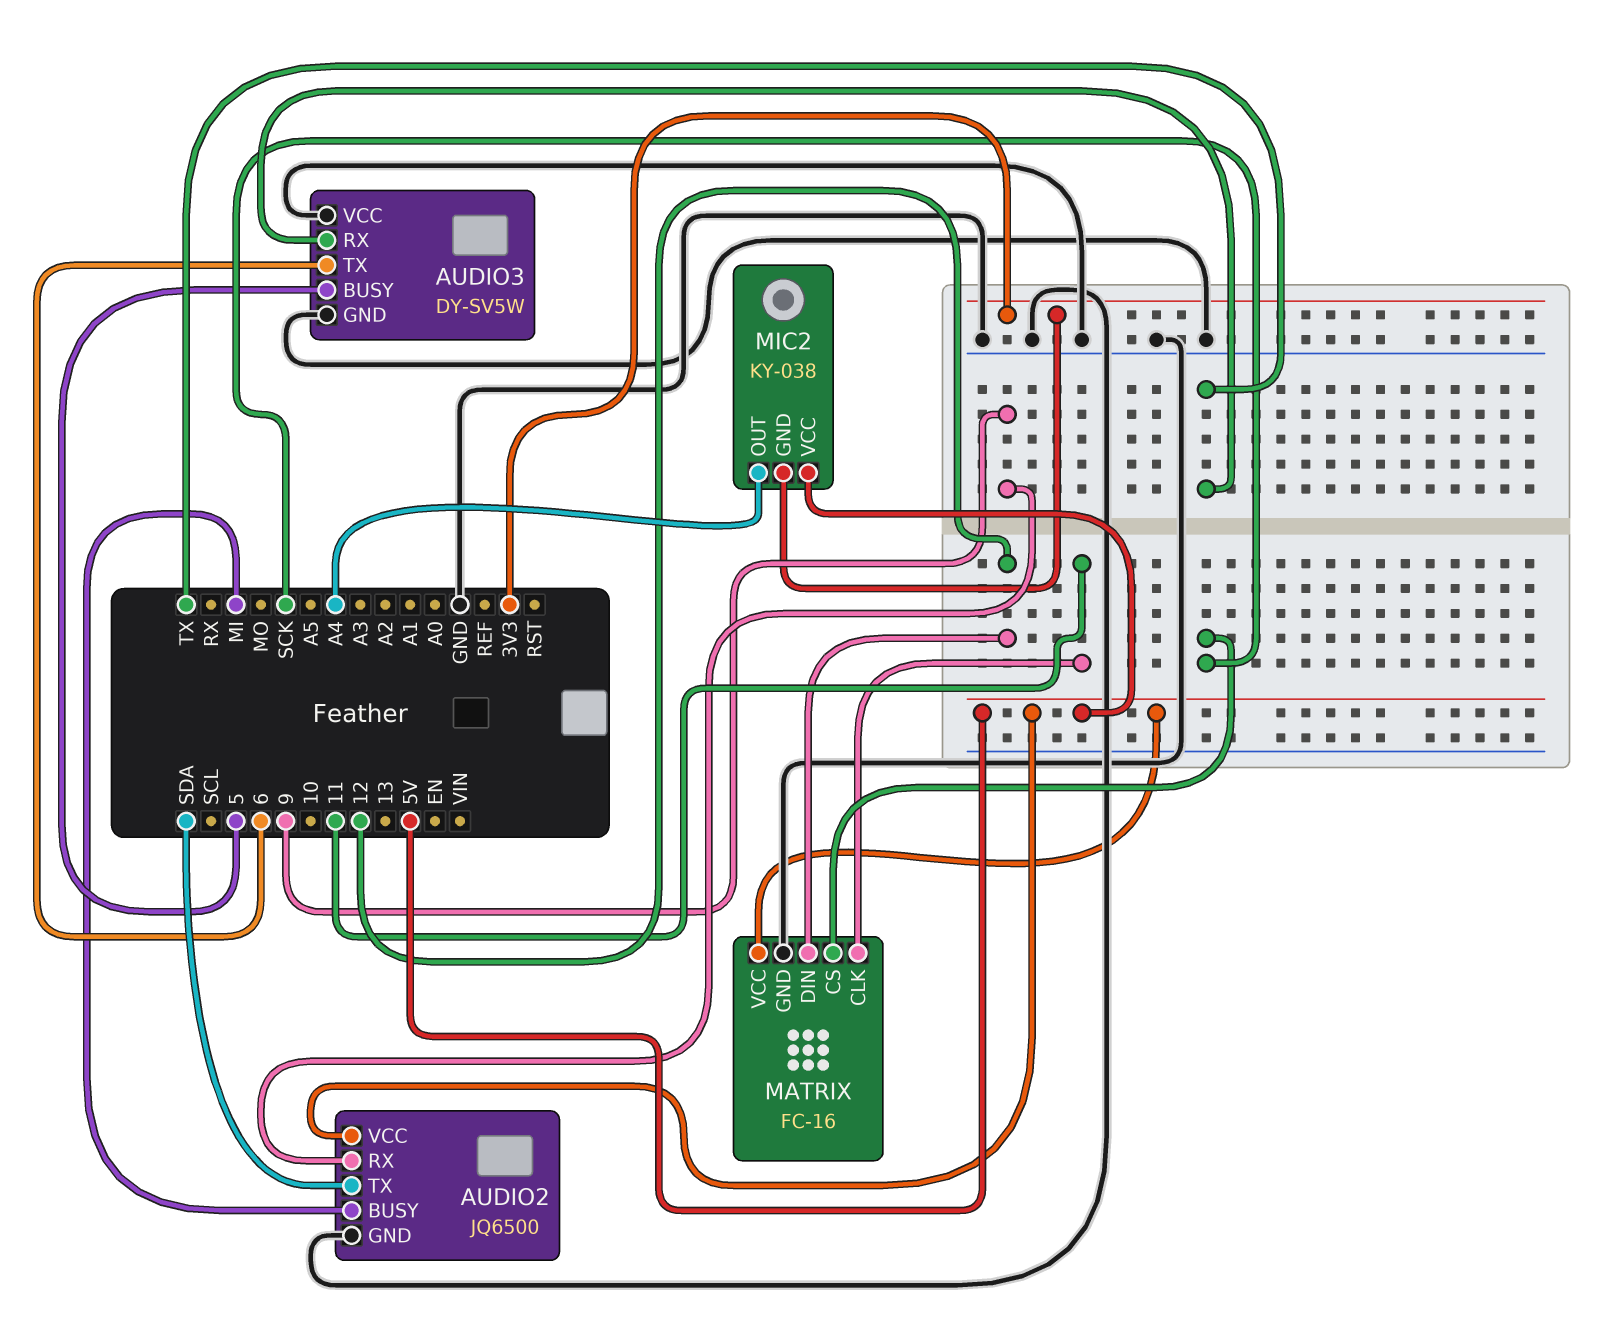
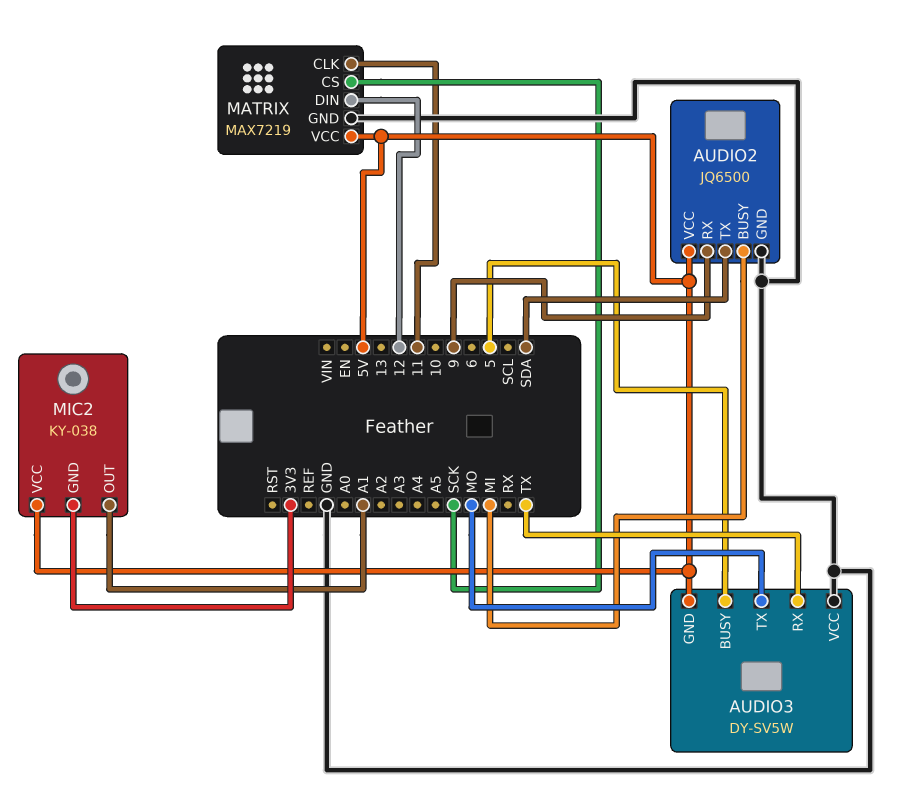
AUDIO3 pin GND: GND -> 5V
AUDIO3 pin TX: 6 -> MO
MATRIX: FC-16 -> MAX7219
MIC2 pin OUT: A4 -> A1

